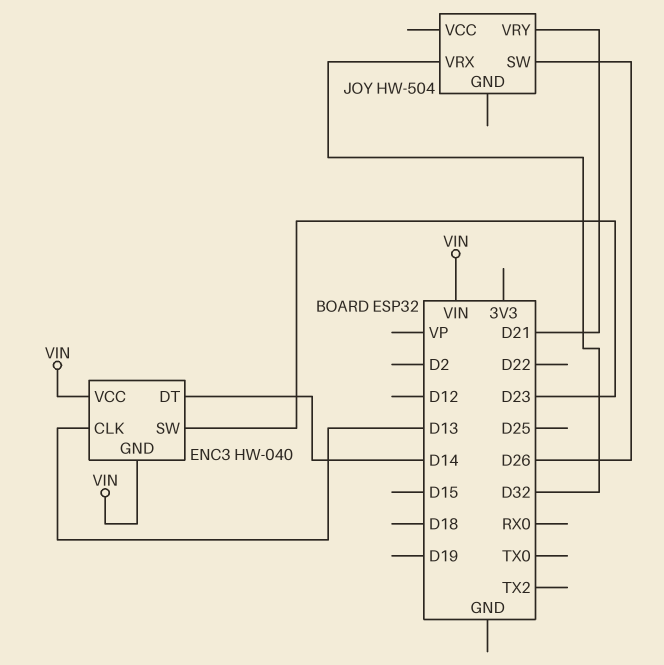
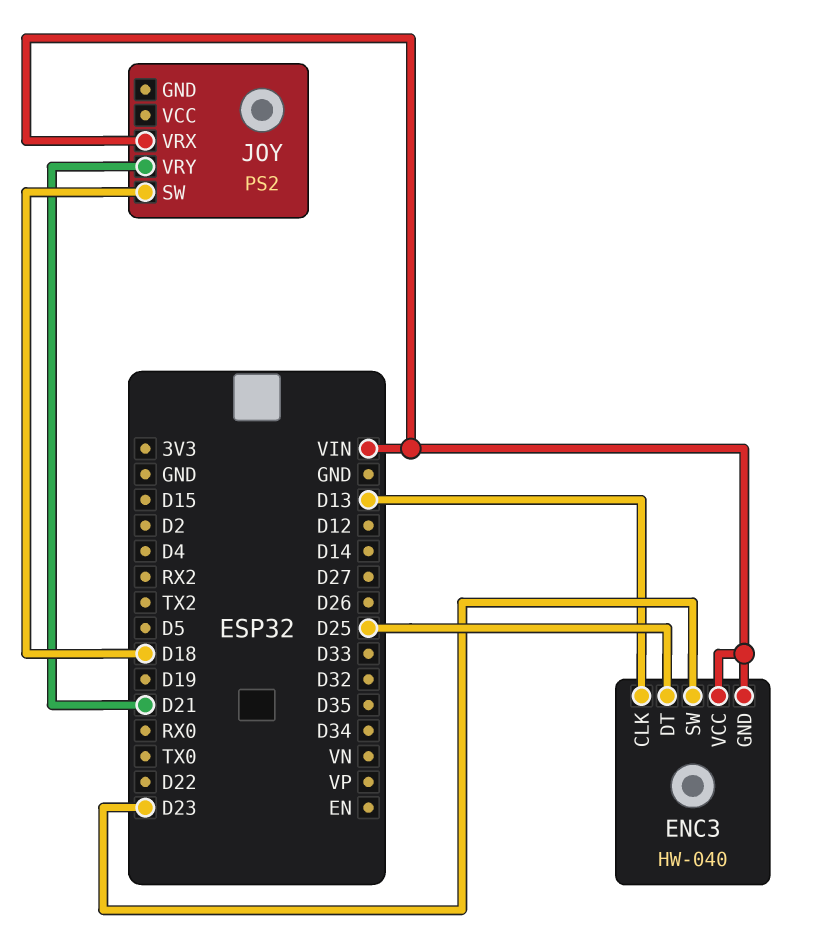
ENC3 pin DT: D14 -> D25
JOY: HW-504 -> PS2
JOY pin SW: D26 -> D18
JOY pin VRX: D32 -> VIN

